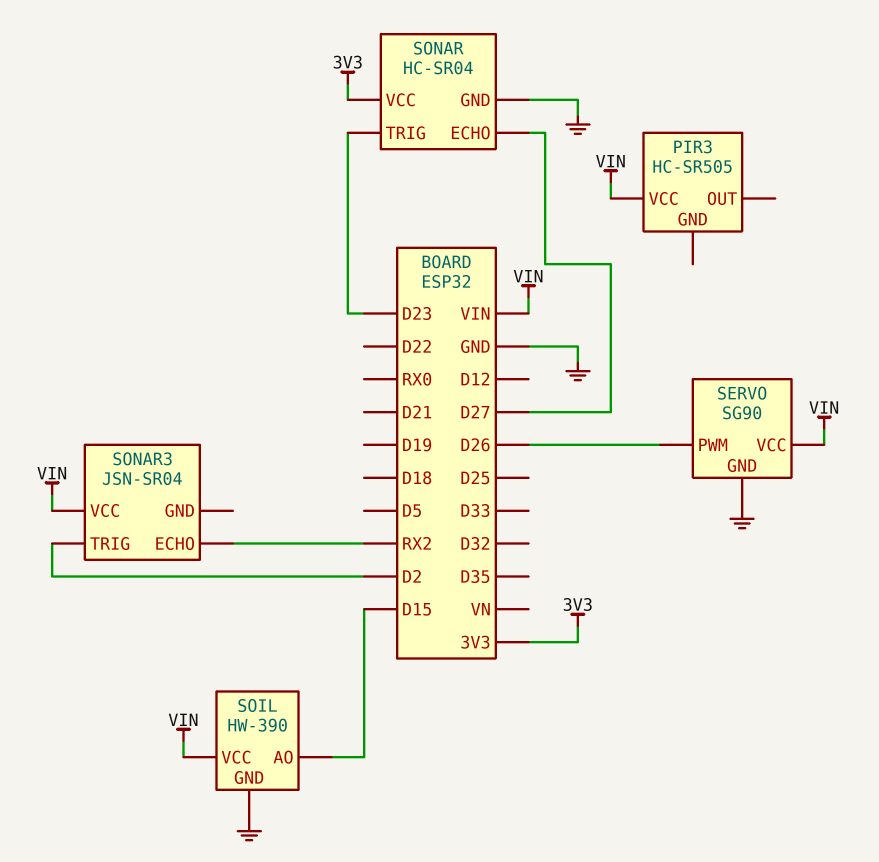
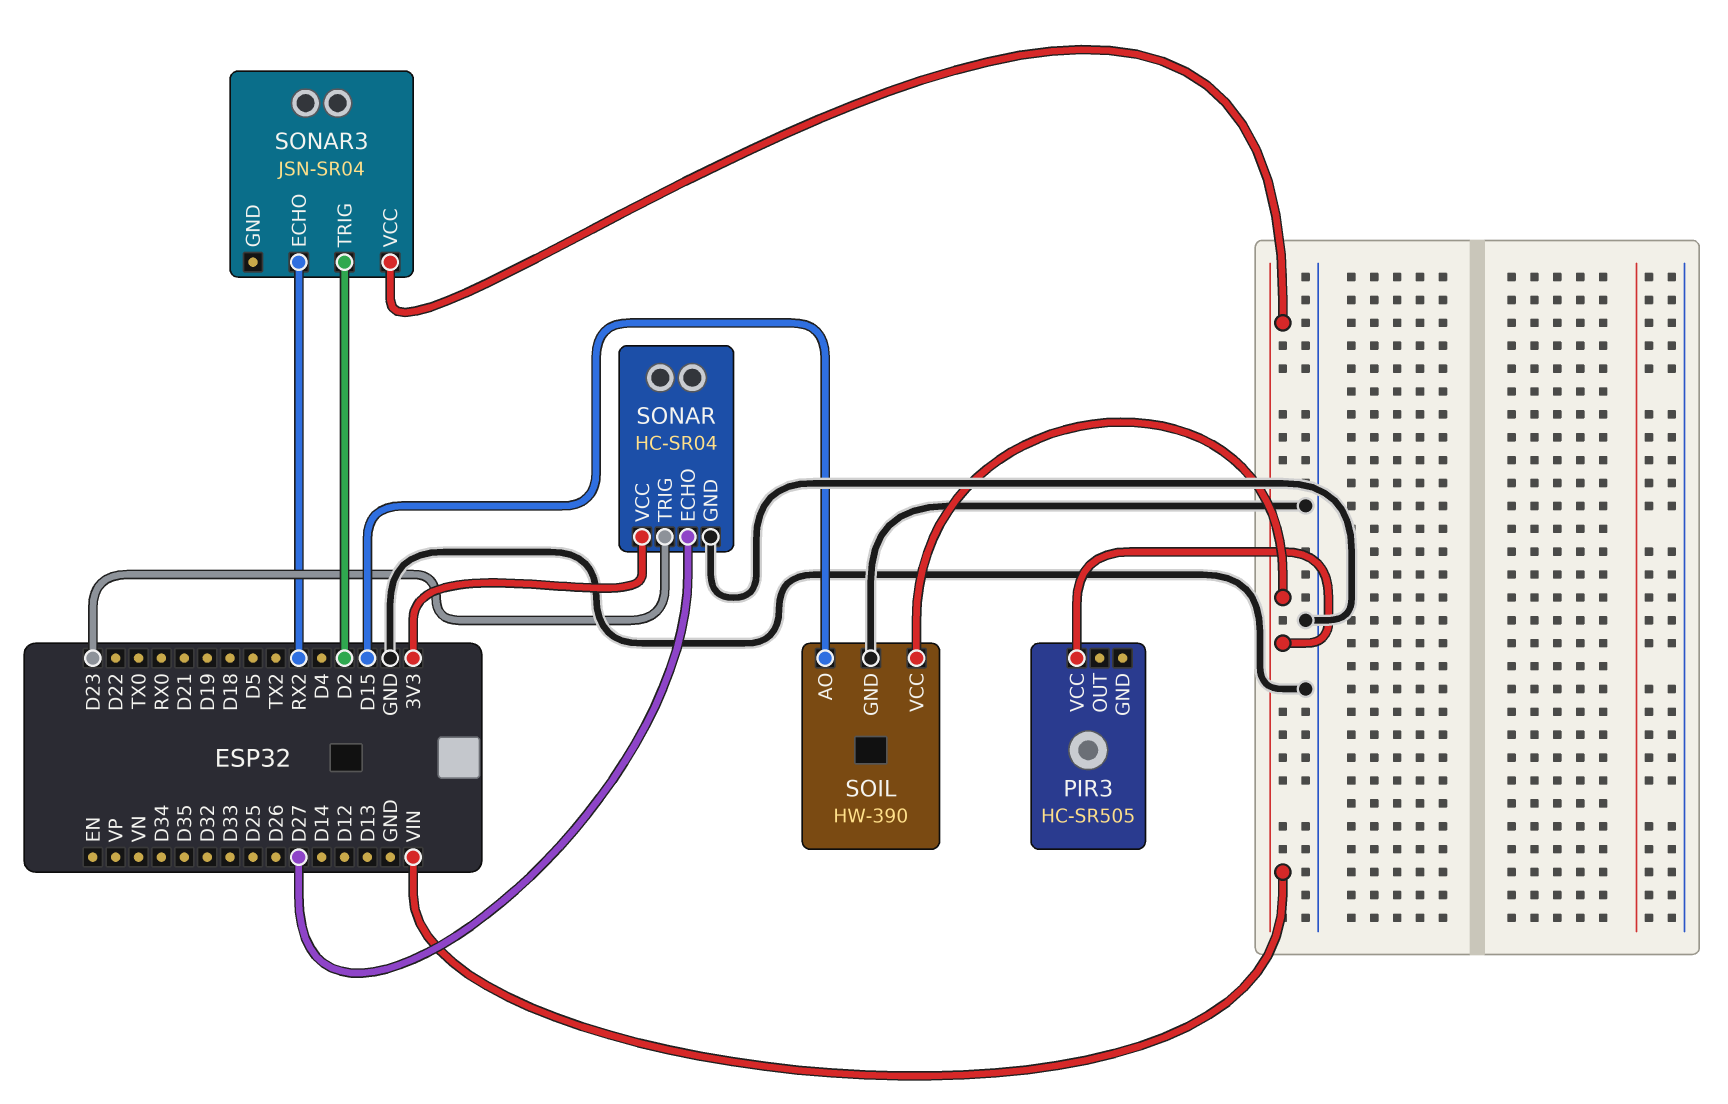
SERVO: SG90 -> none
SERVO pin GND: GND -> none
SERVO pin PWM: D26 -> none
SERVO pin VCC: VIN -> none

